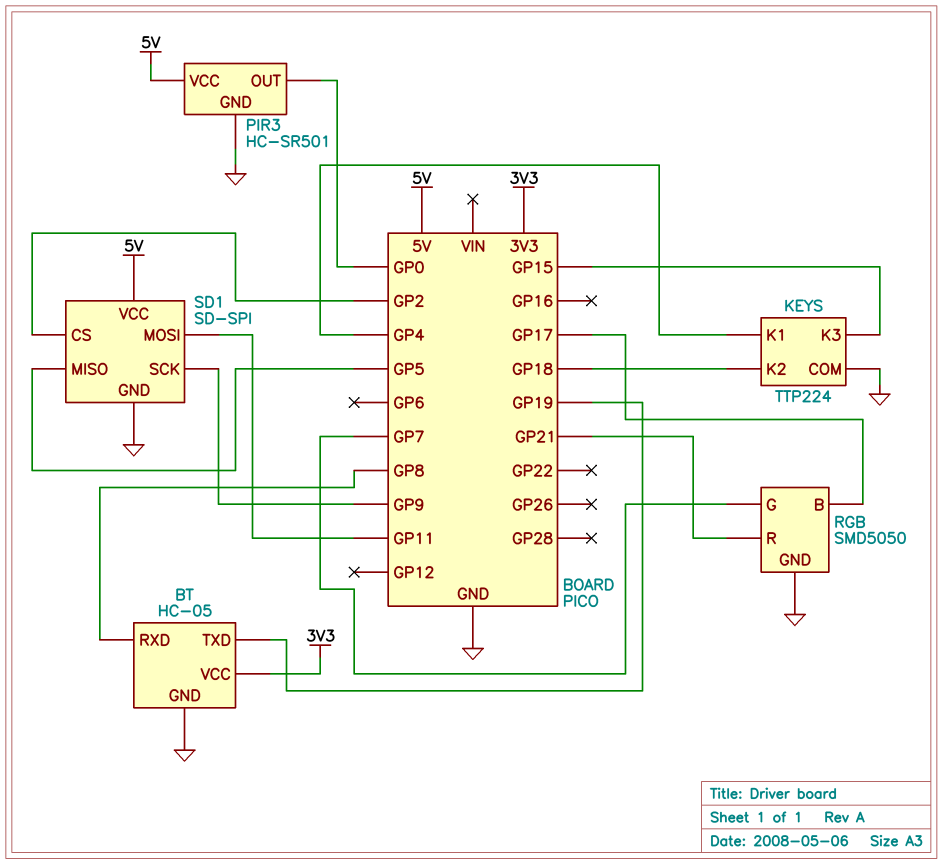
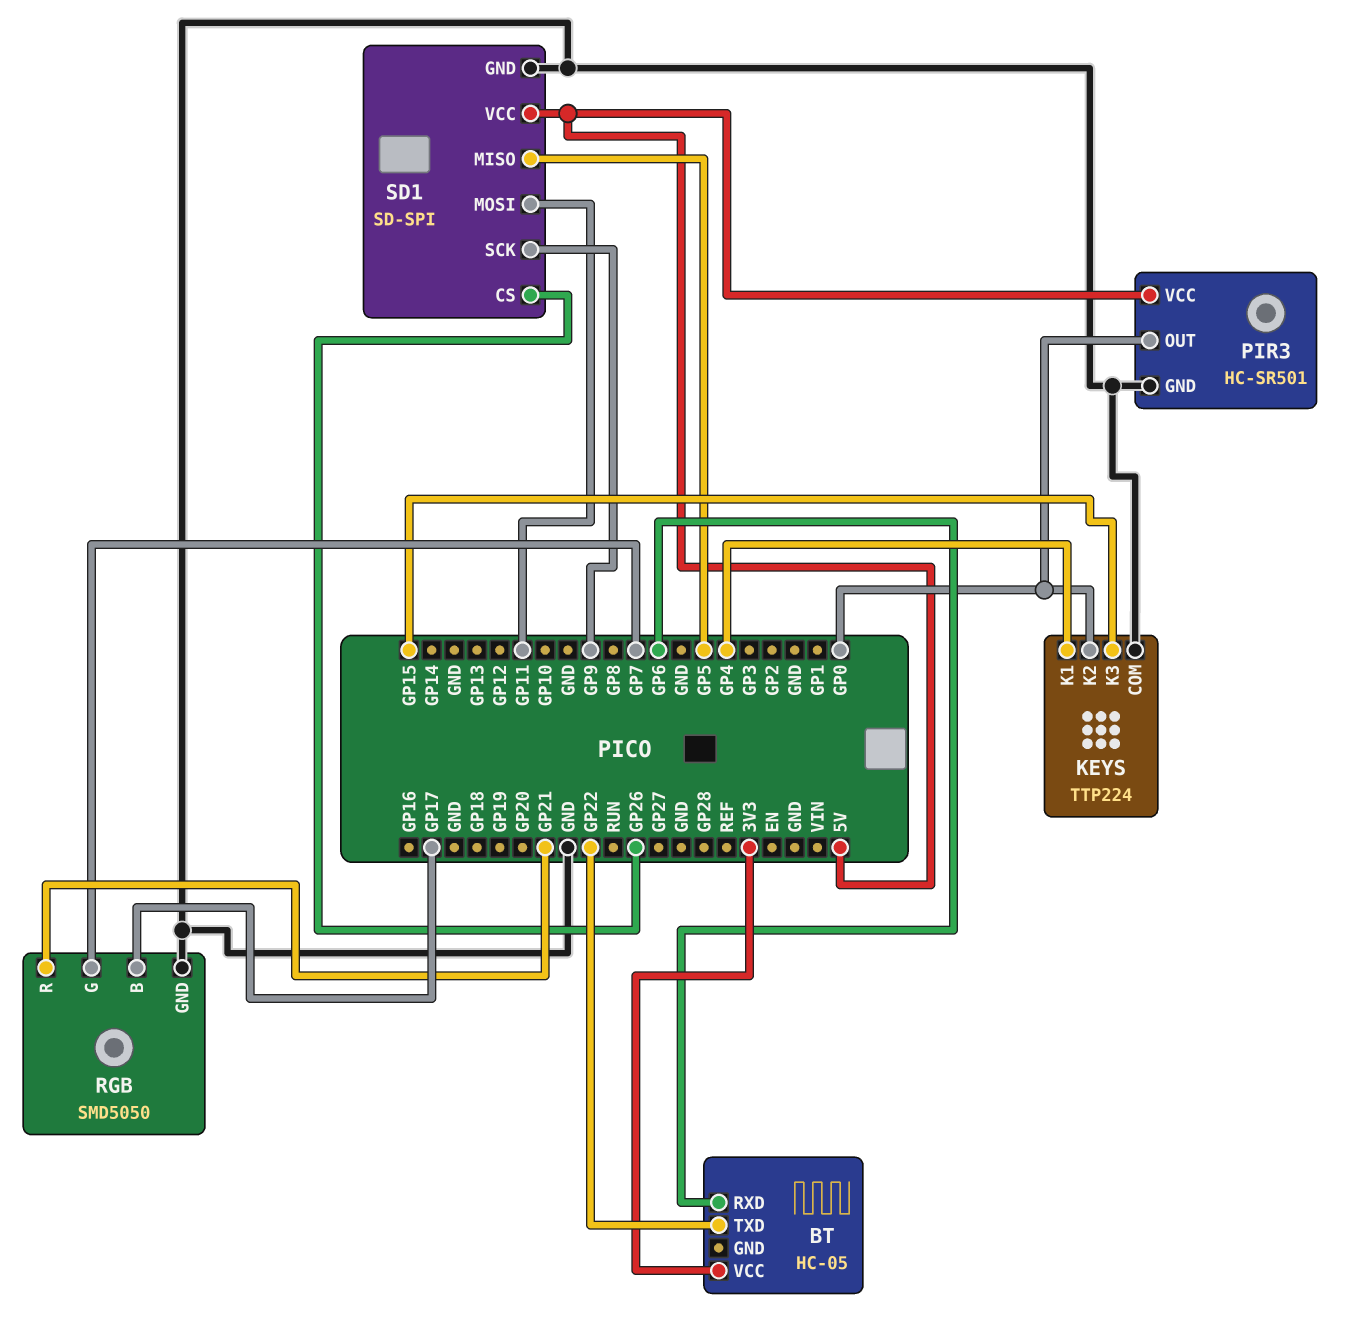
BT pin GND: GND -> none
BT pin RXD: GP8 -> GP6
BT pin TXD: GP19 -> GP22
KEYS pin K2: GP18 -> GP0
SD1 pin CS: GP2 -> GP26

